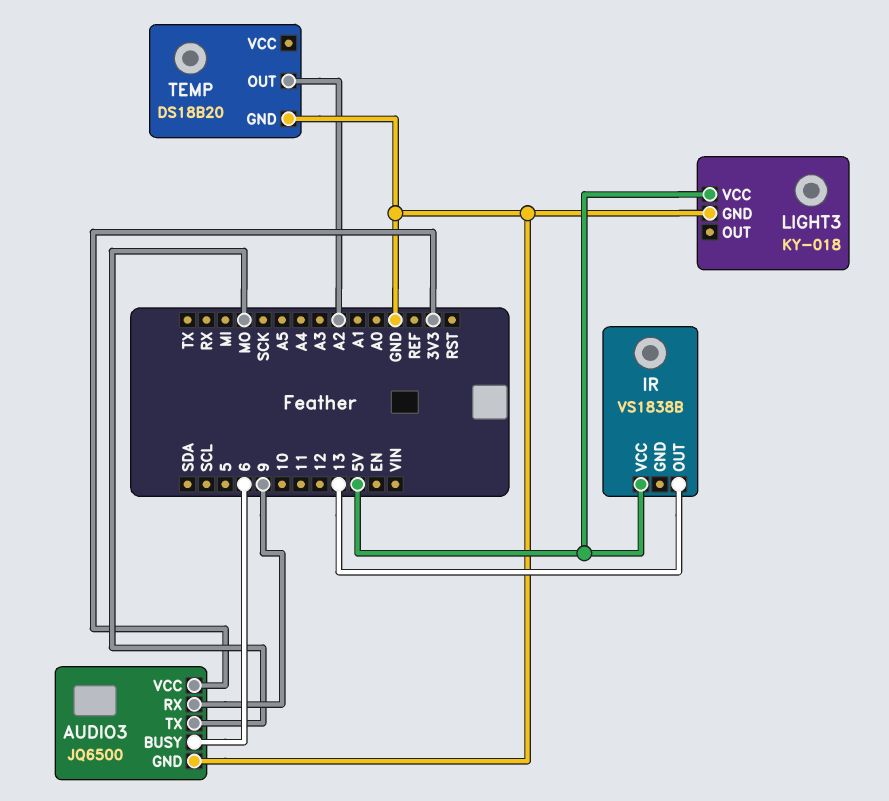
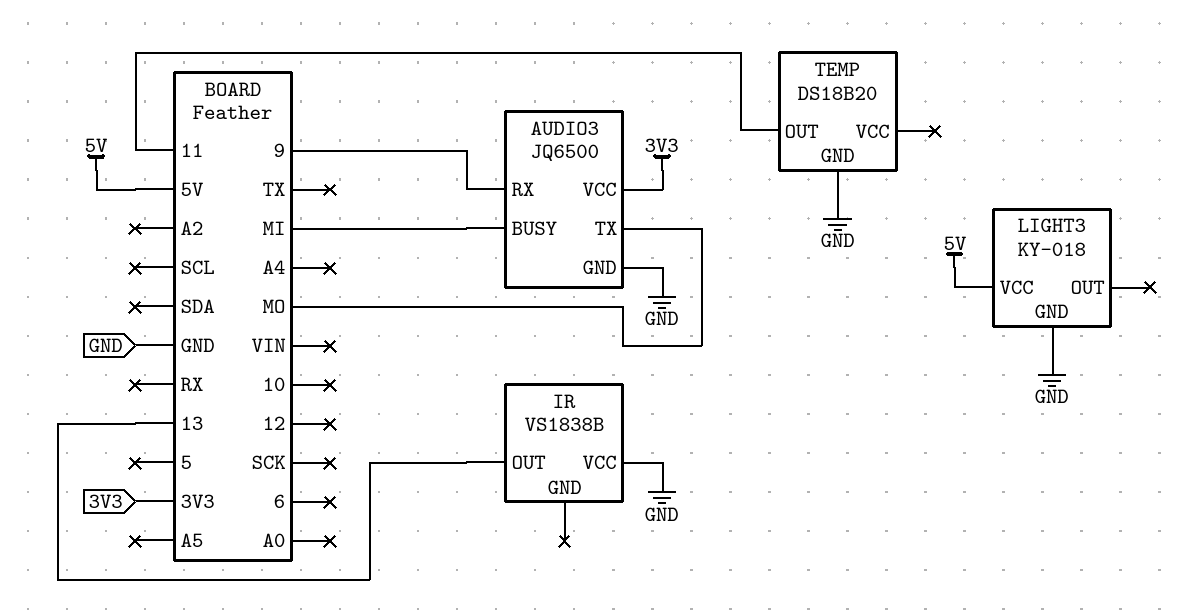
AUDIO3 pin BUSY: 6 -> MI
IR pin VCC: 5V -> GND
TEMP pin OUT: A2 -> 11

